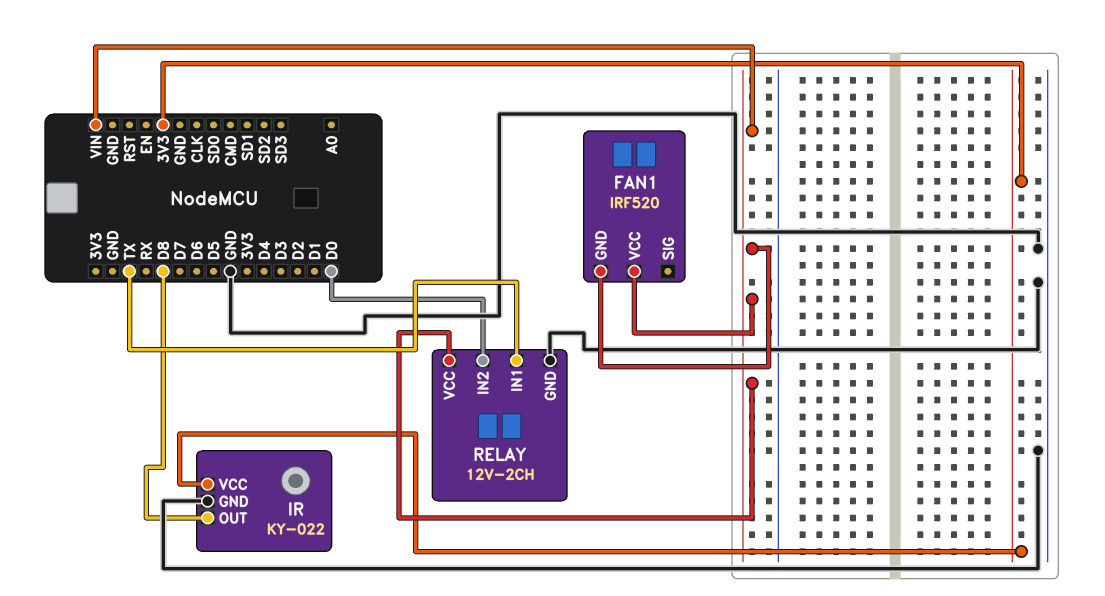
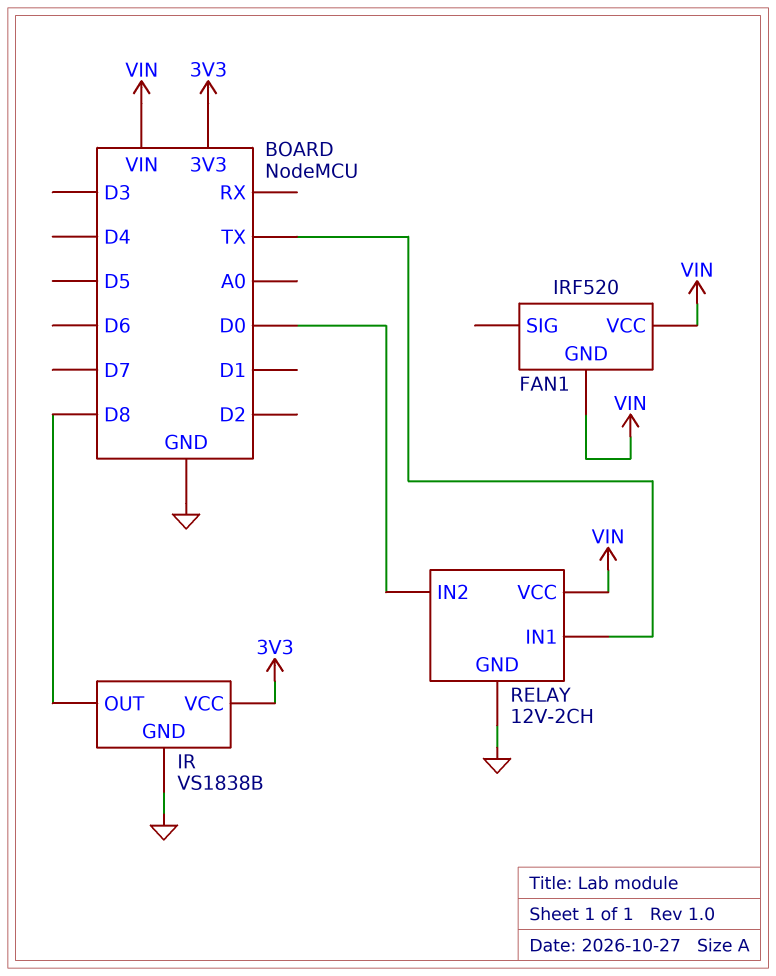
IR: KY-022 -> VS1838B

